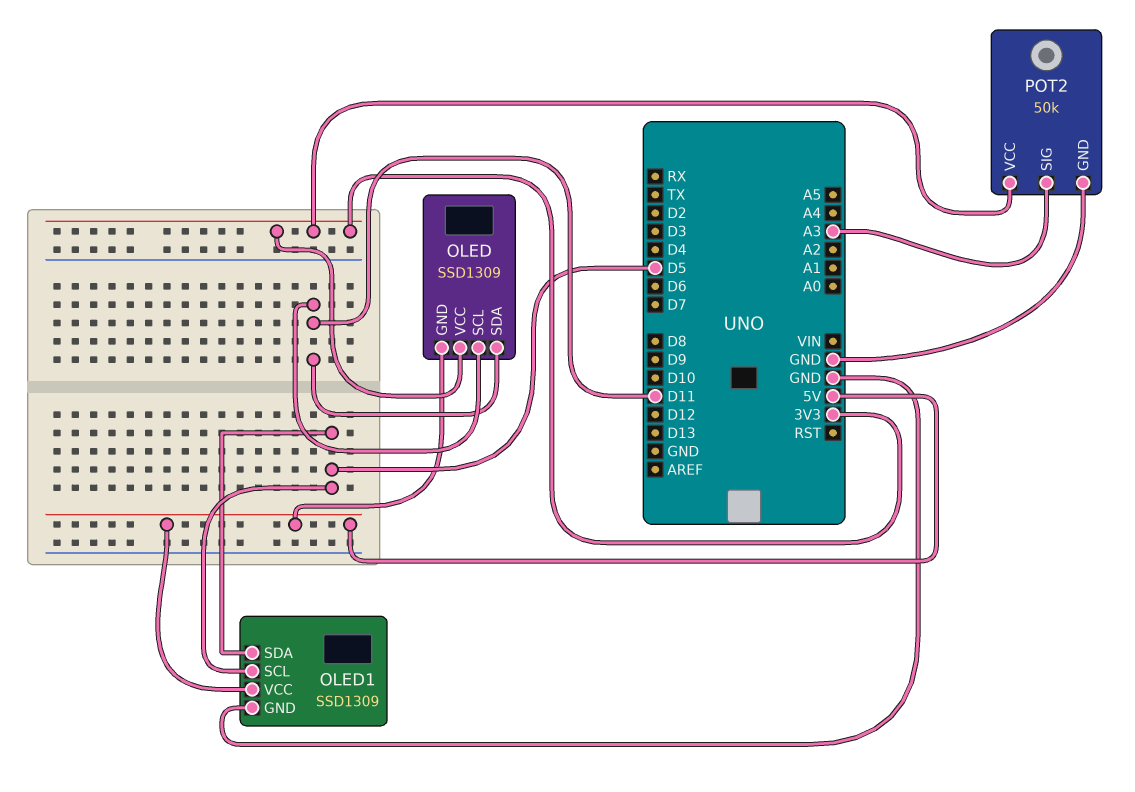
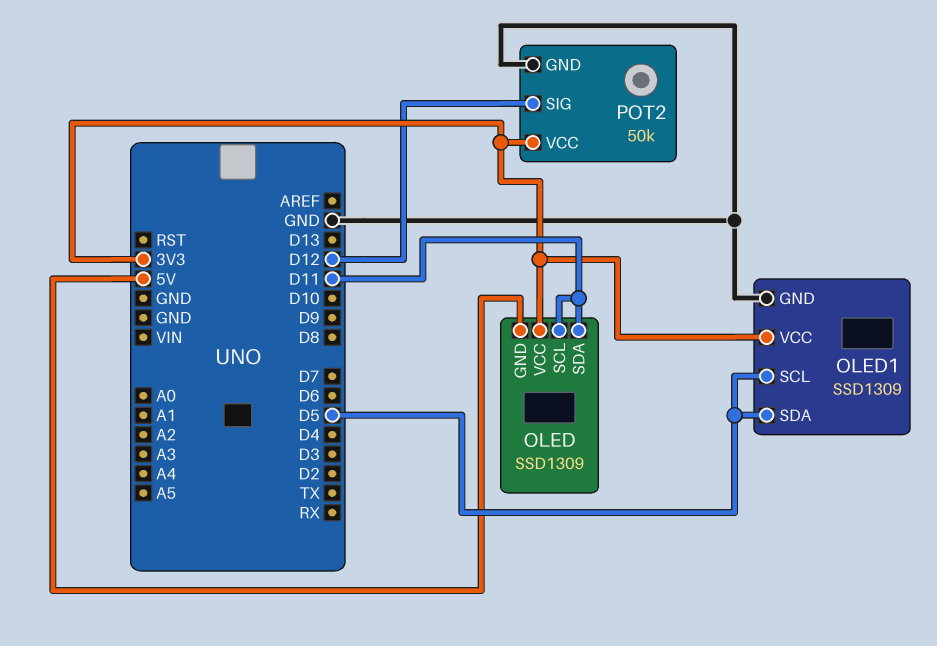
OLED1 pin VCC: 5V -> 3V3
POT2 pin SIG: A3 -> D12

